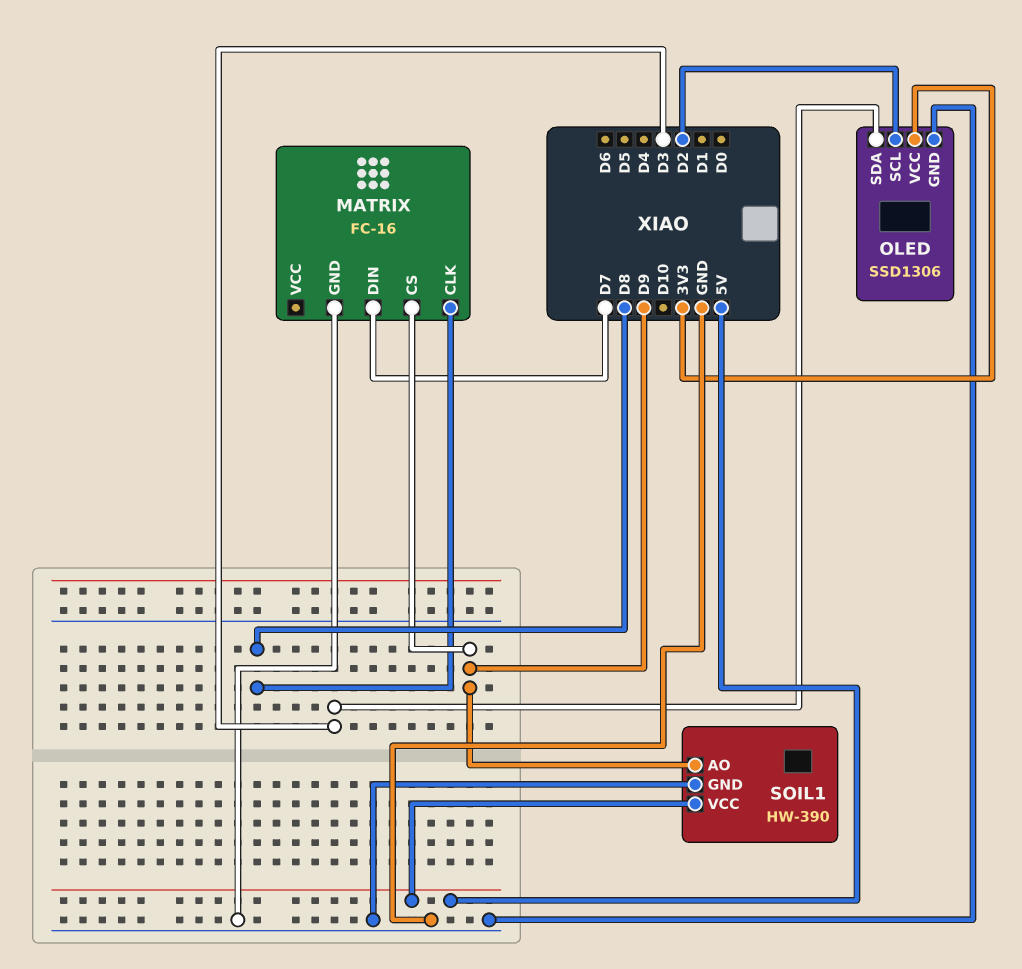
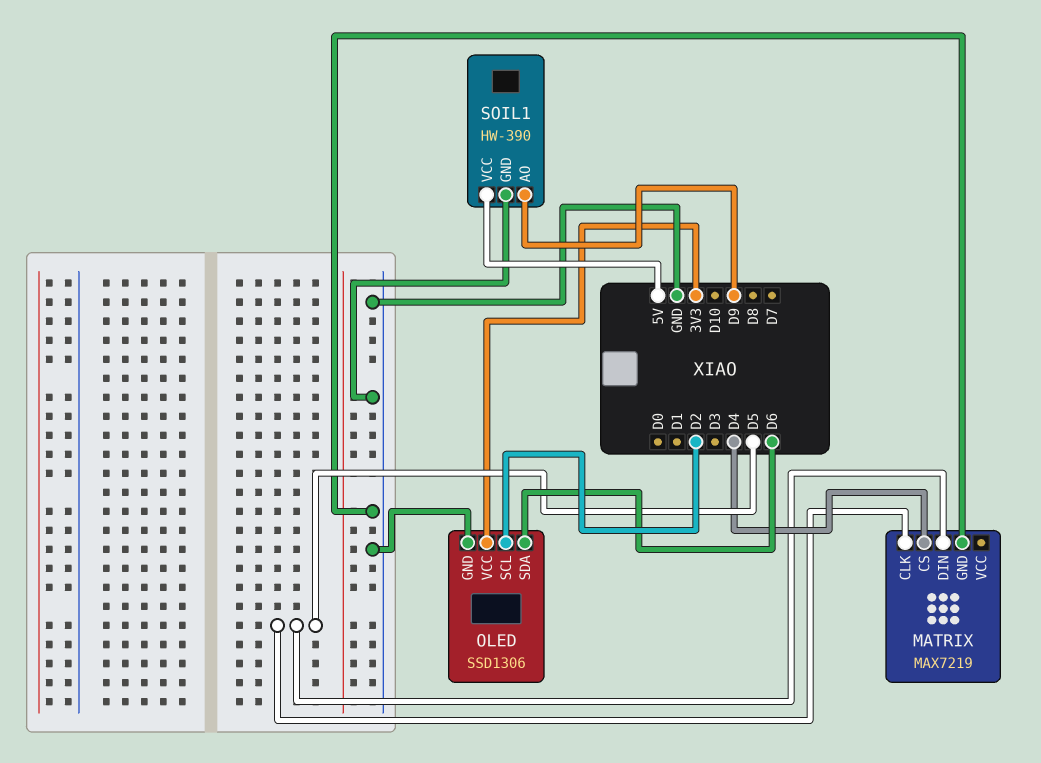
MATRIX: FC-16 -> MAX7219
MATRIX pin CLK: D8 -> D5
MATRIX pin CS: D9 -> D4
MATRIX pin DIN: D7 -> D5
OLED pin SDA: D3 -> D6

